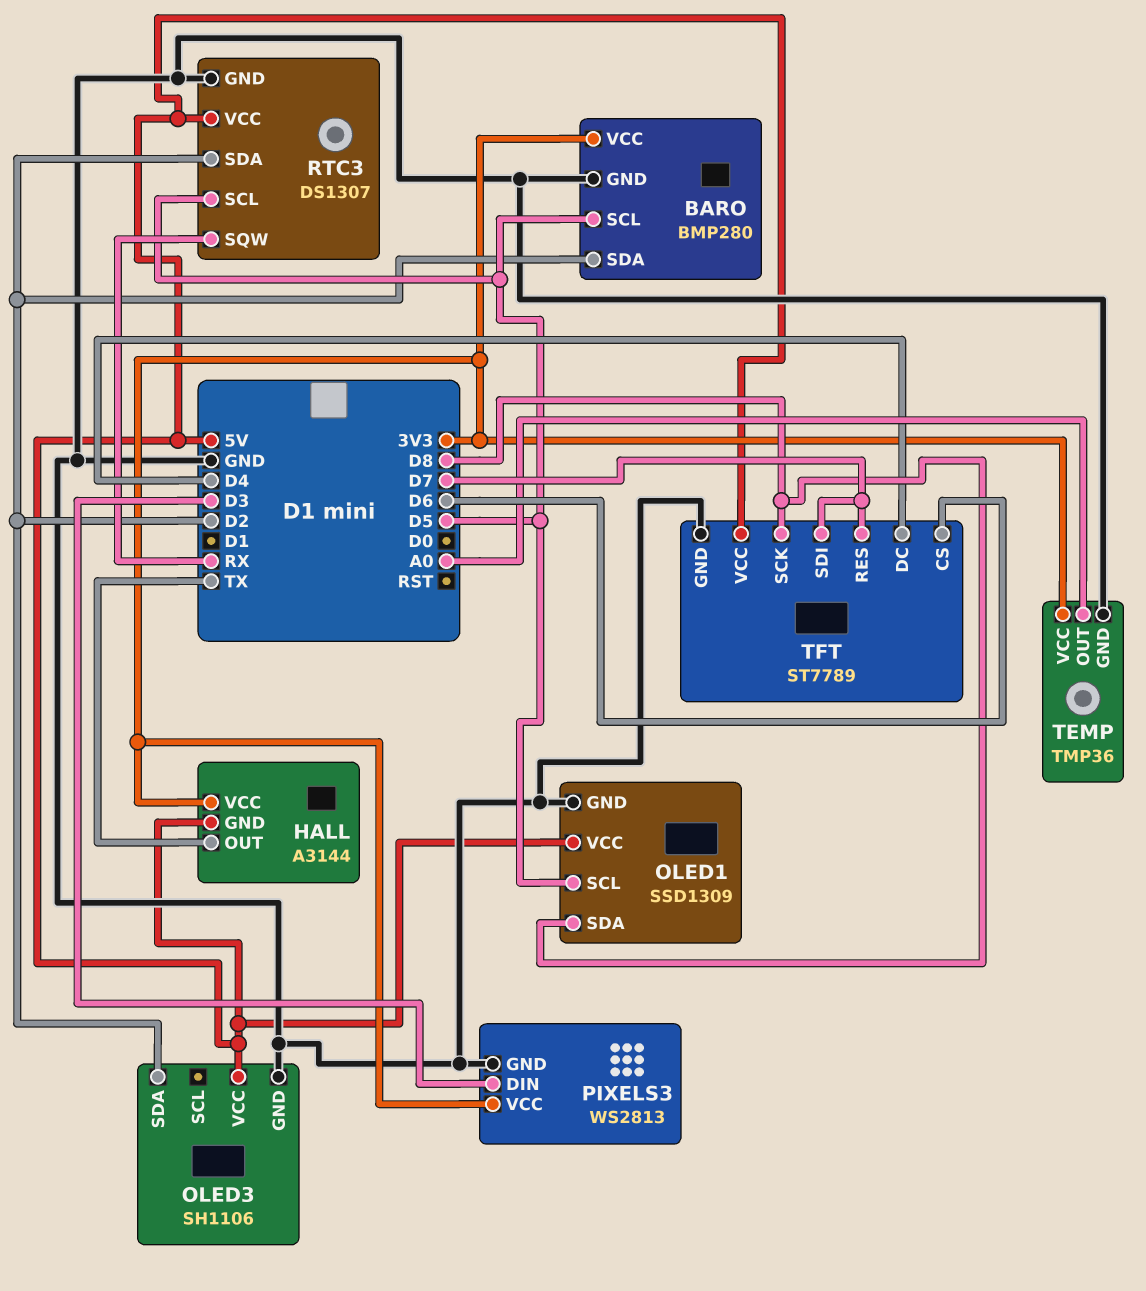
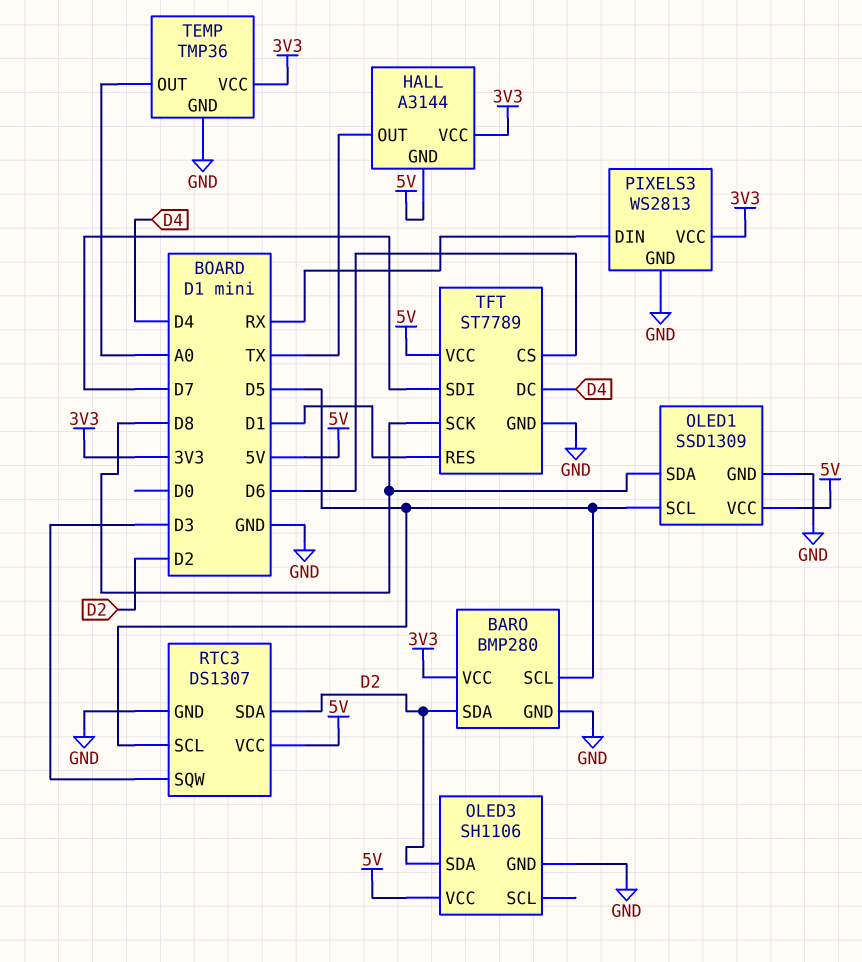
PIXELS3 pin DIN: D3 -> RX
RTC3 pin SQW: RX -> D3
TFT pin RES: D7 -> D1

